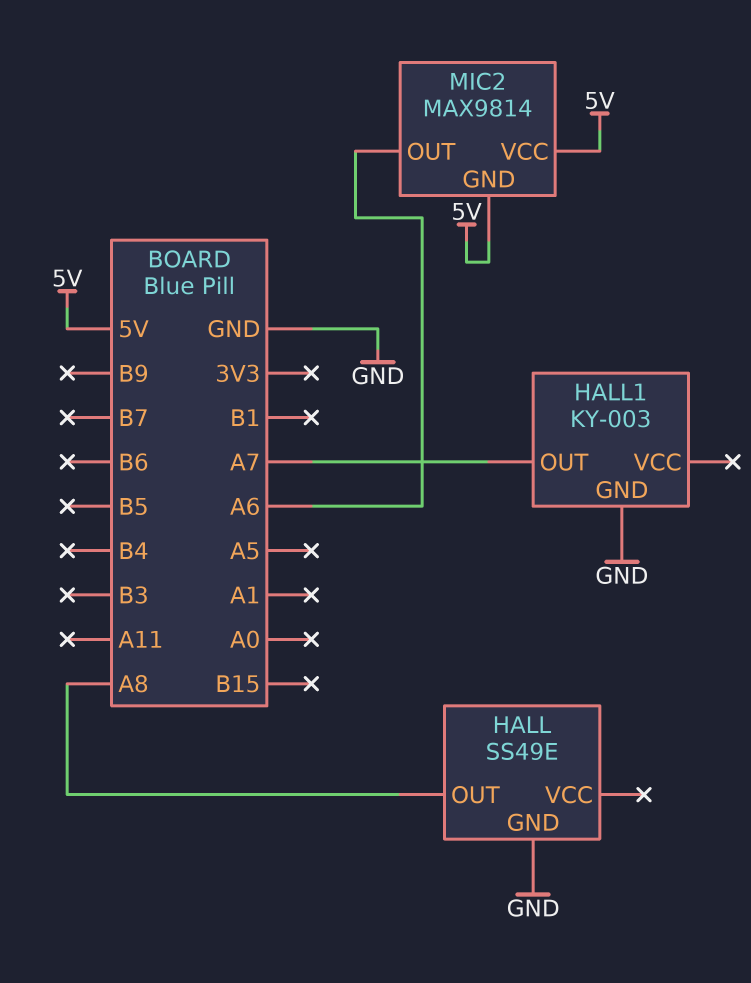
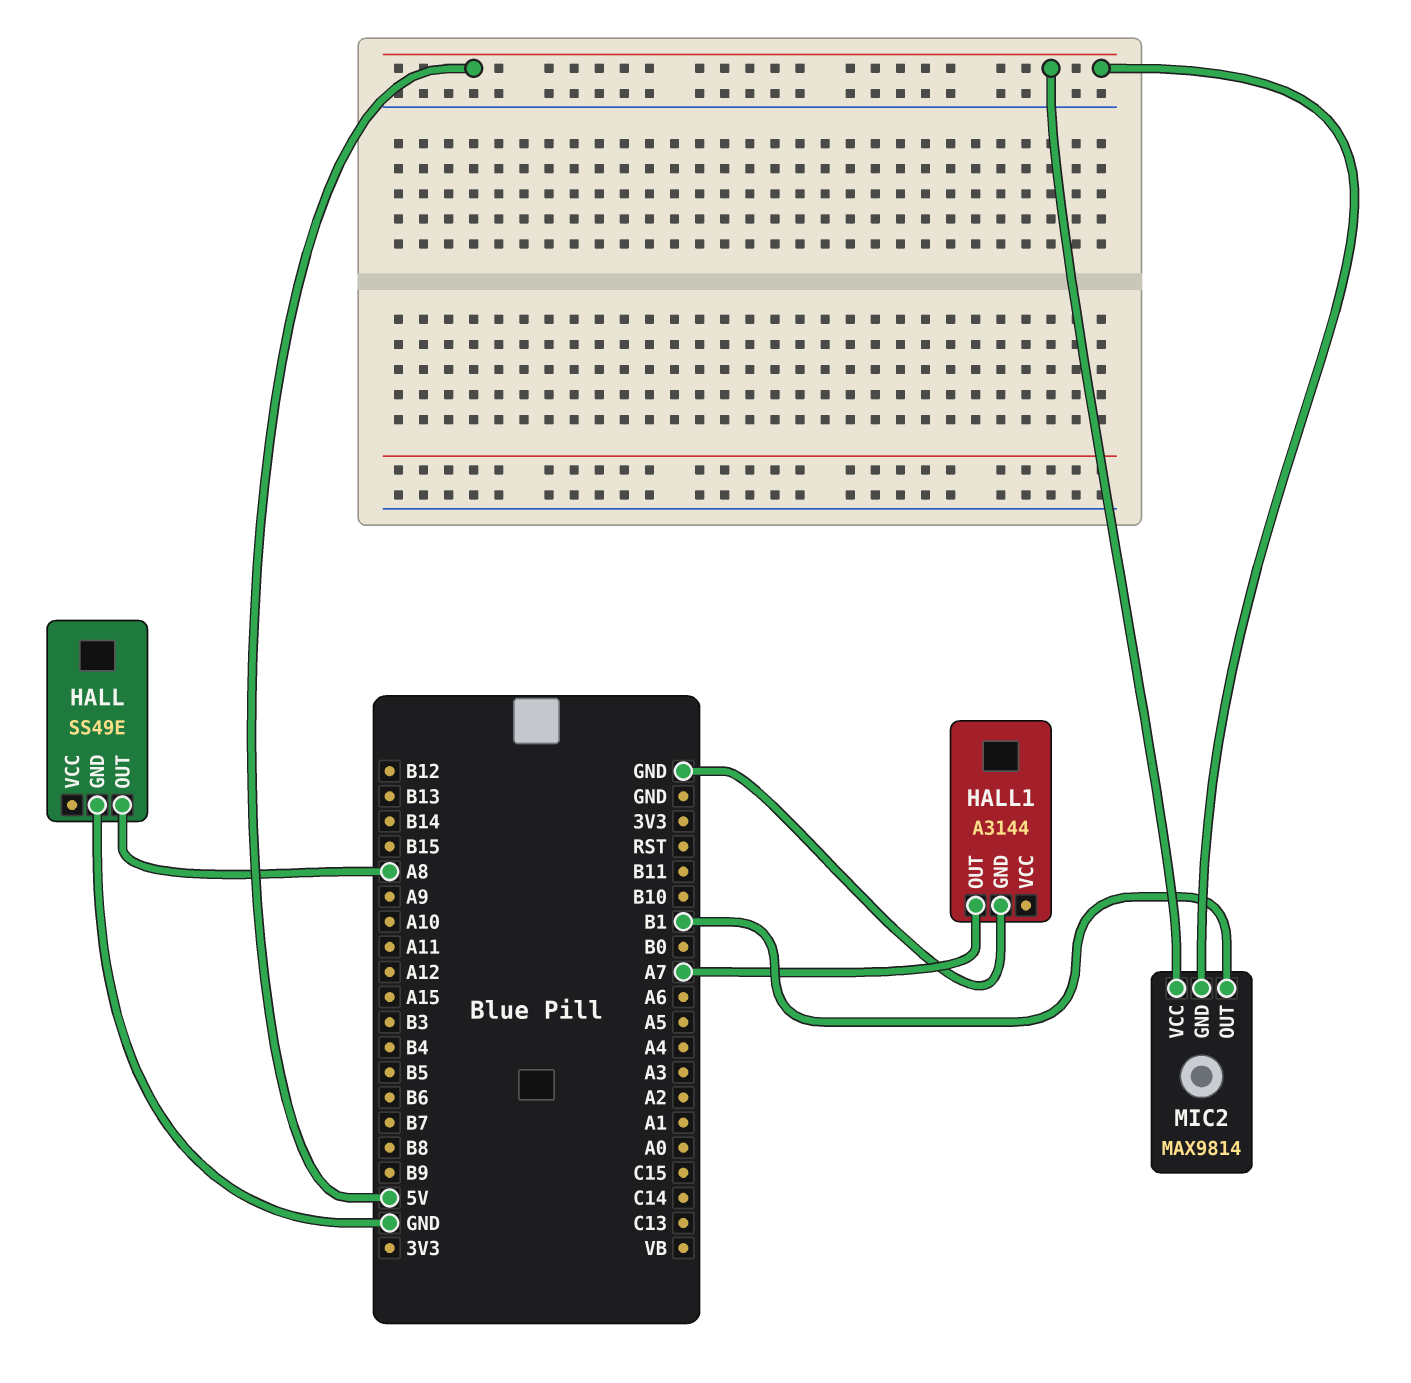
HALL1: KY-003 -> A3144
MIC2 pin OUT: A6 -> B1

